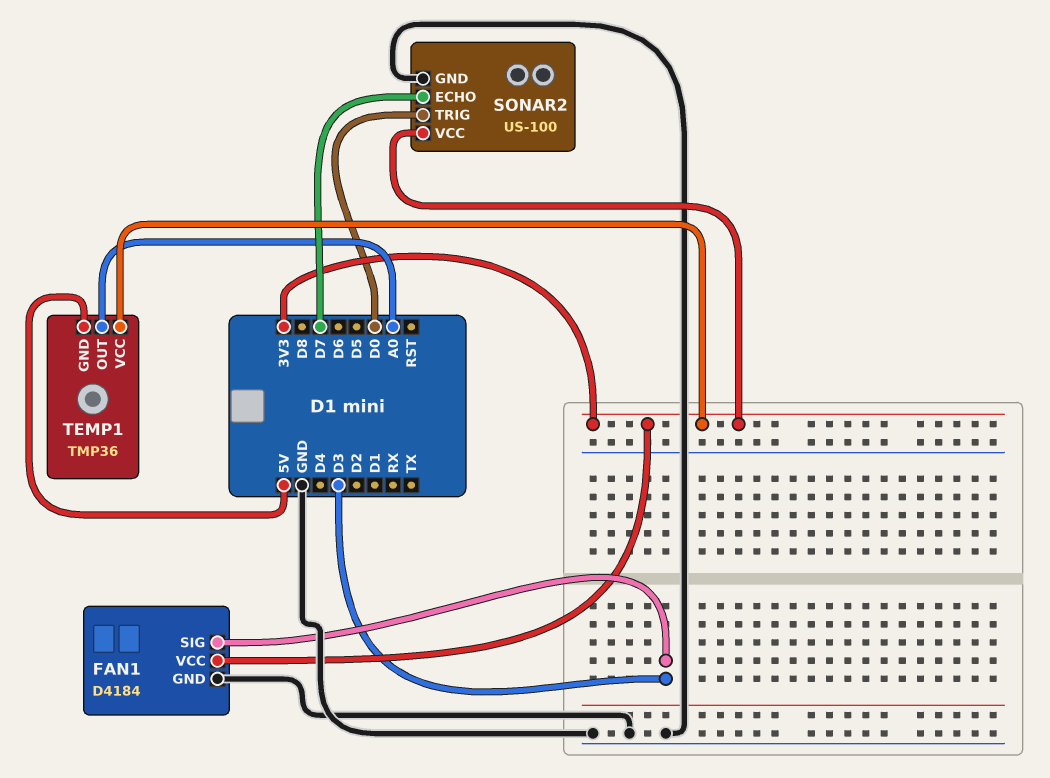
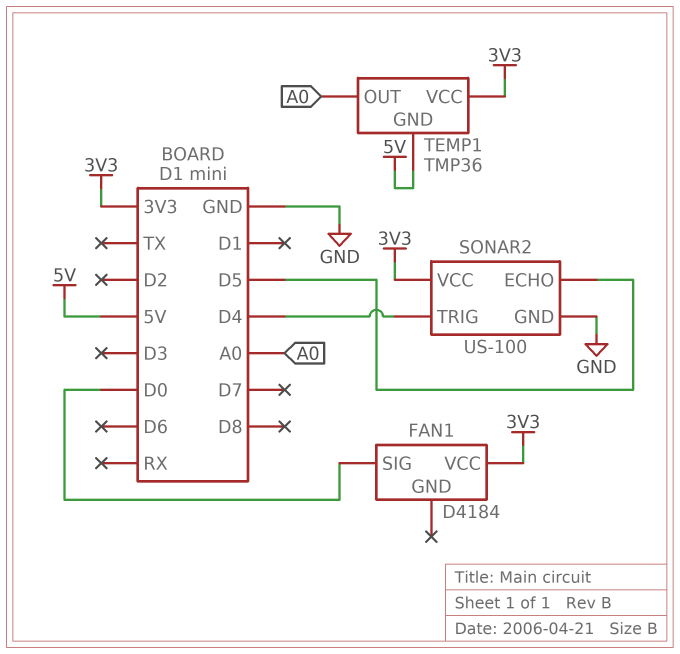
FAN1 pin GND: GND -> none
FAN1 pin SIG: D3 -> D0
SONAR2 pin ECHO: D7 -> D5
SONAR2 pin TRIG: D0 -> D4

